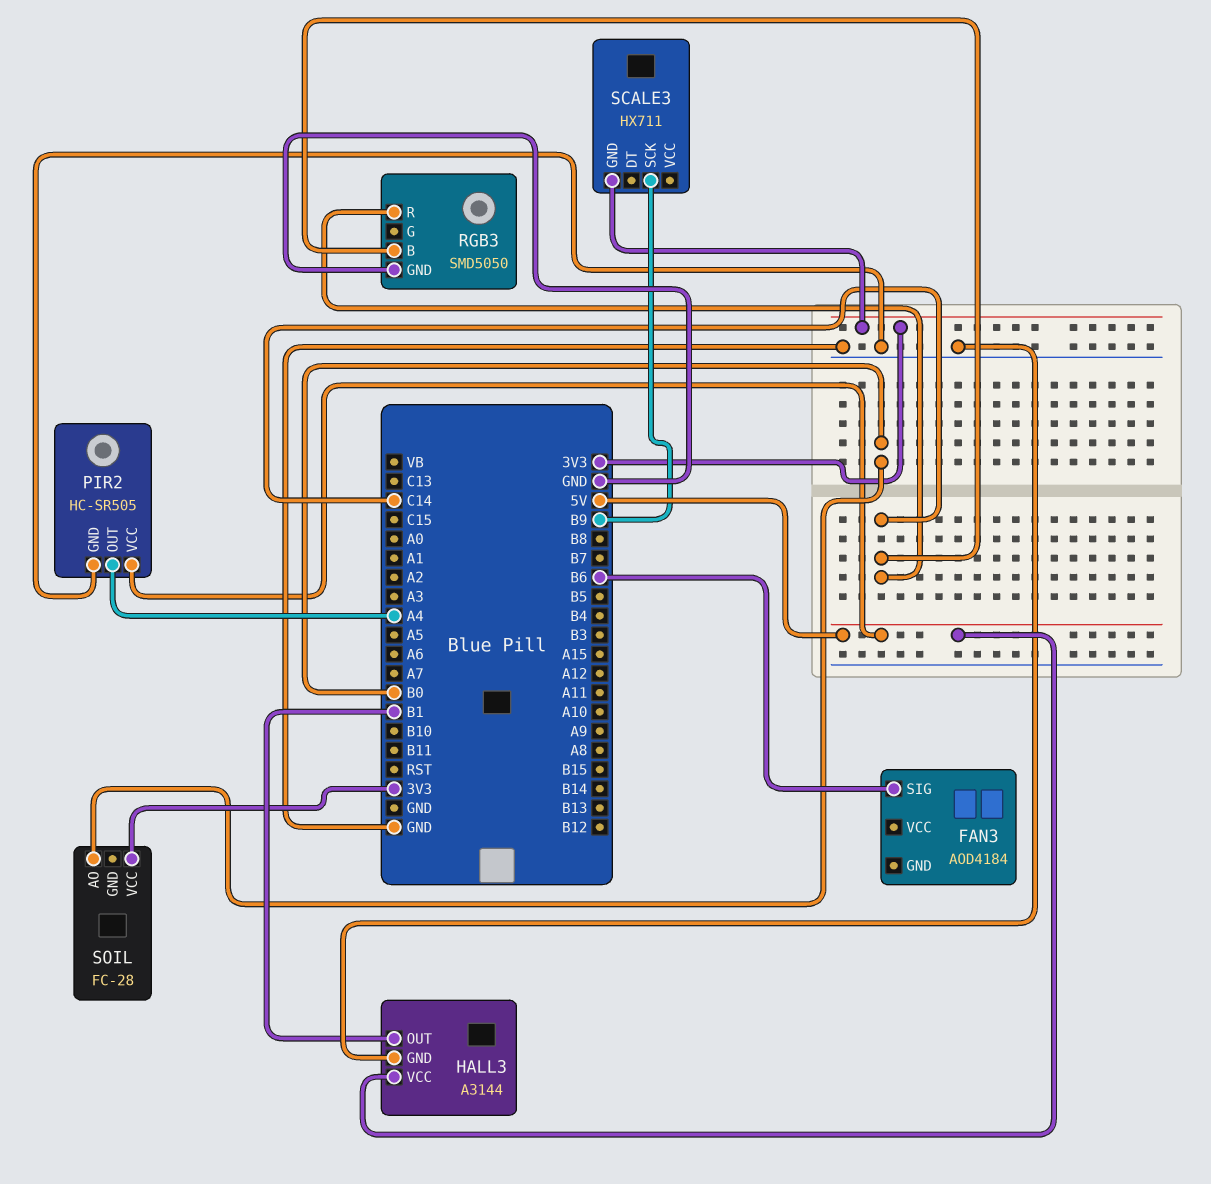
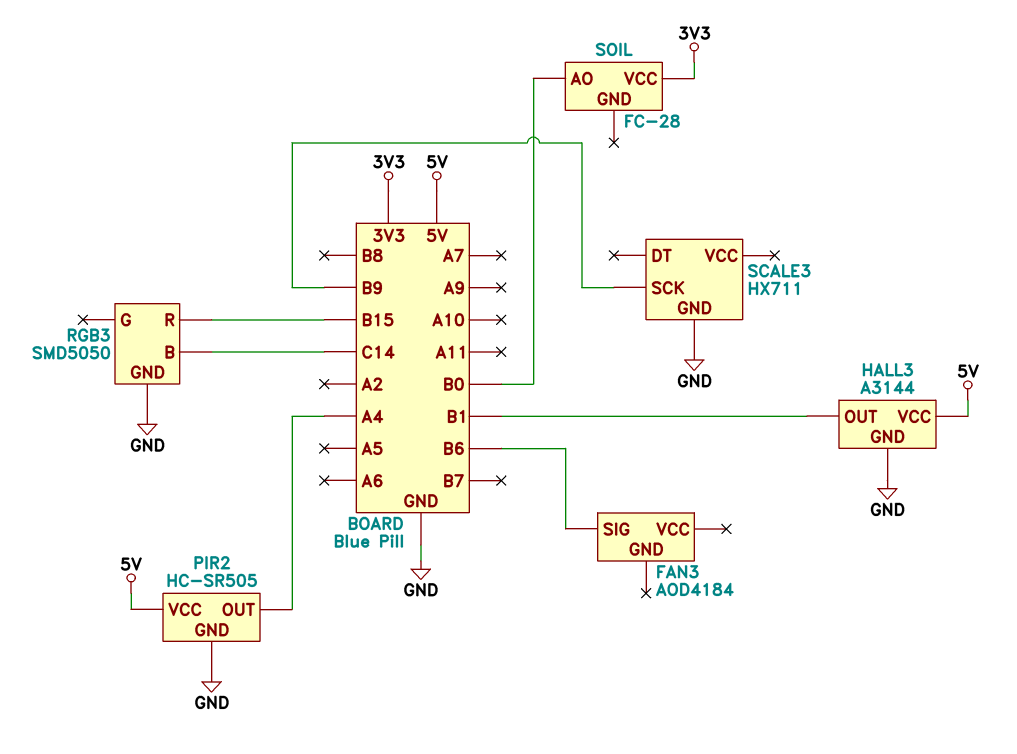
RGB3 pin R: C14 -> B15
SCALE3 pin GND: 3V3 -> GND

